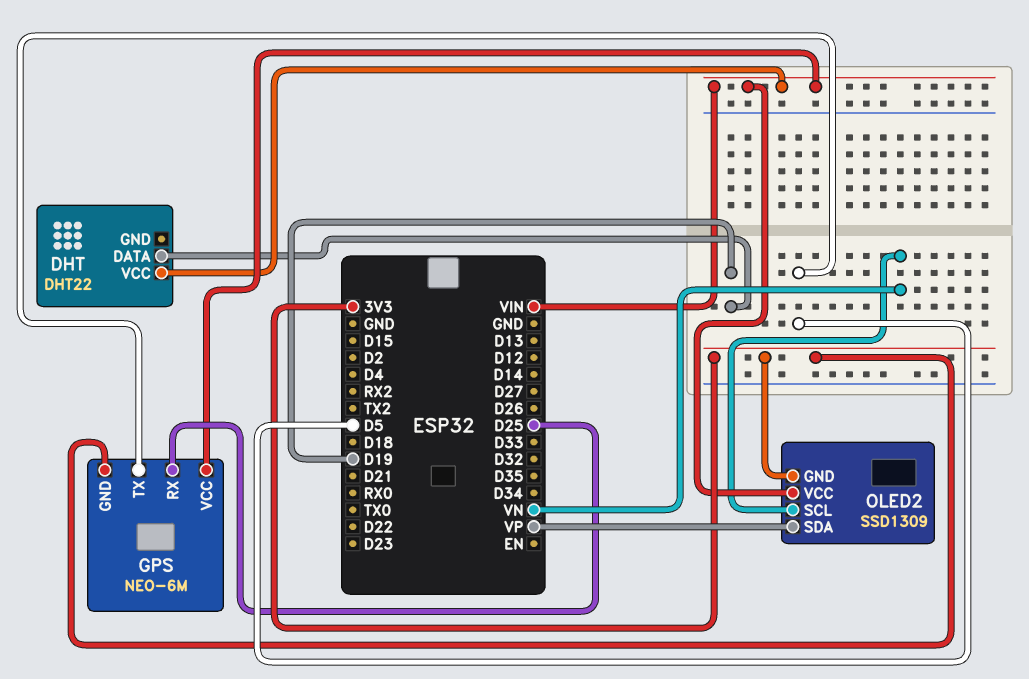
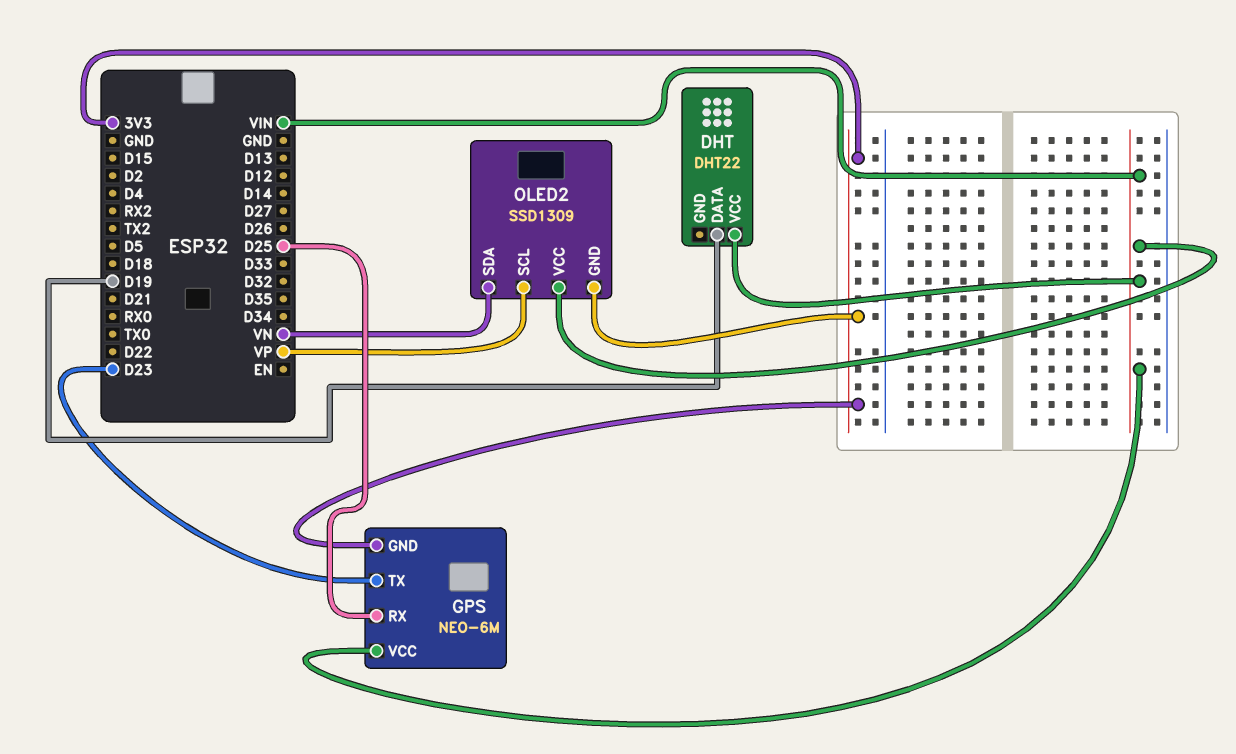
GPS pin TX: D5 -> D23
OLED2 pin SCL: VN -> VP
OLED2 pin SDA: VP -> VN

